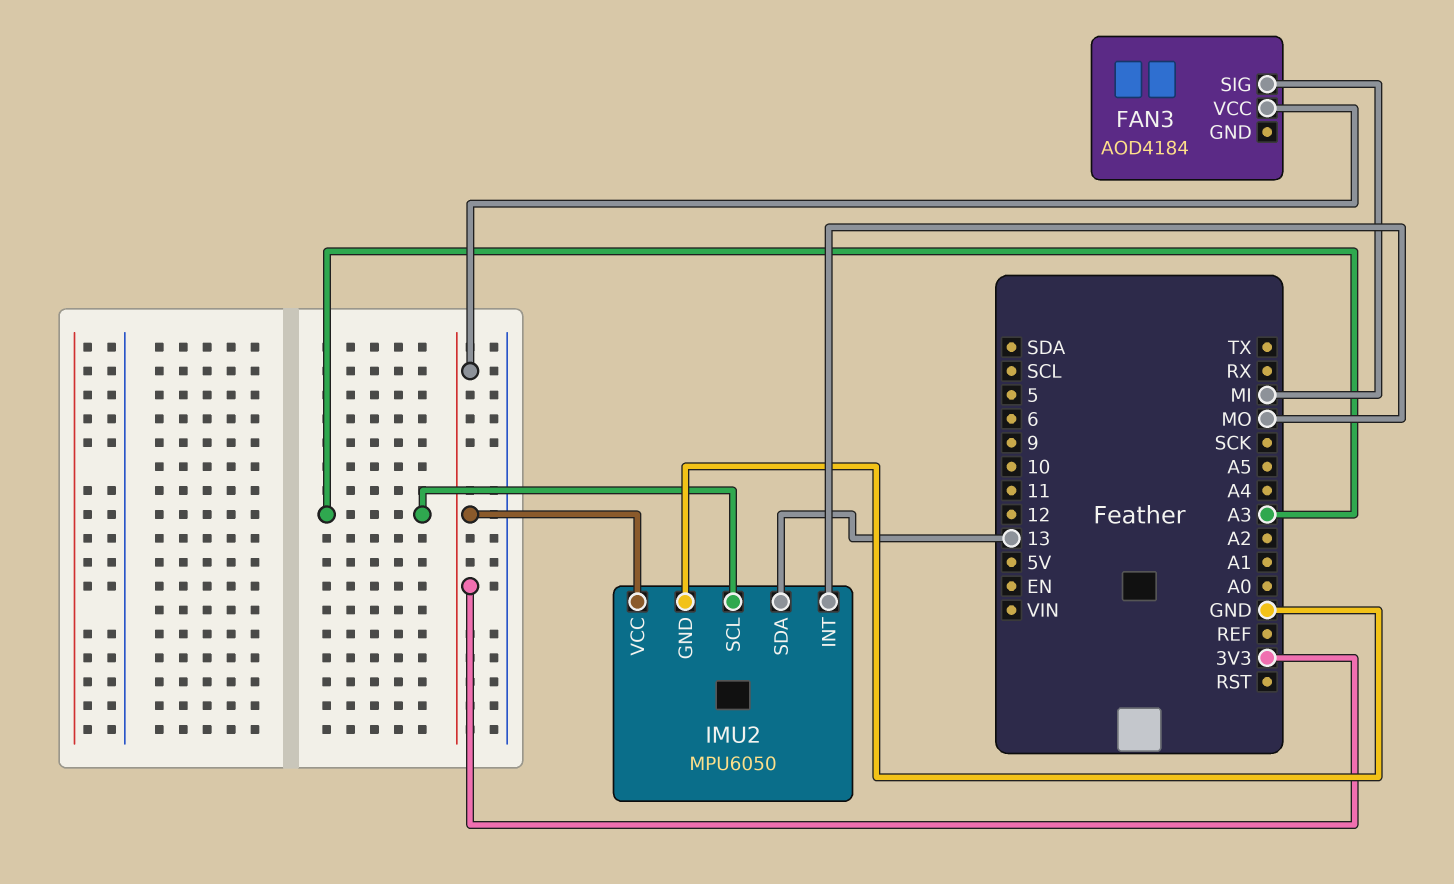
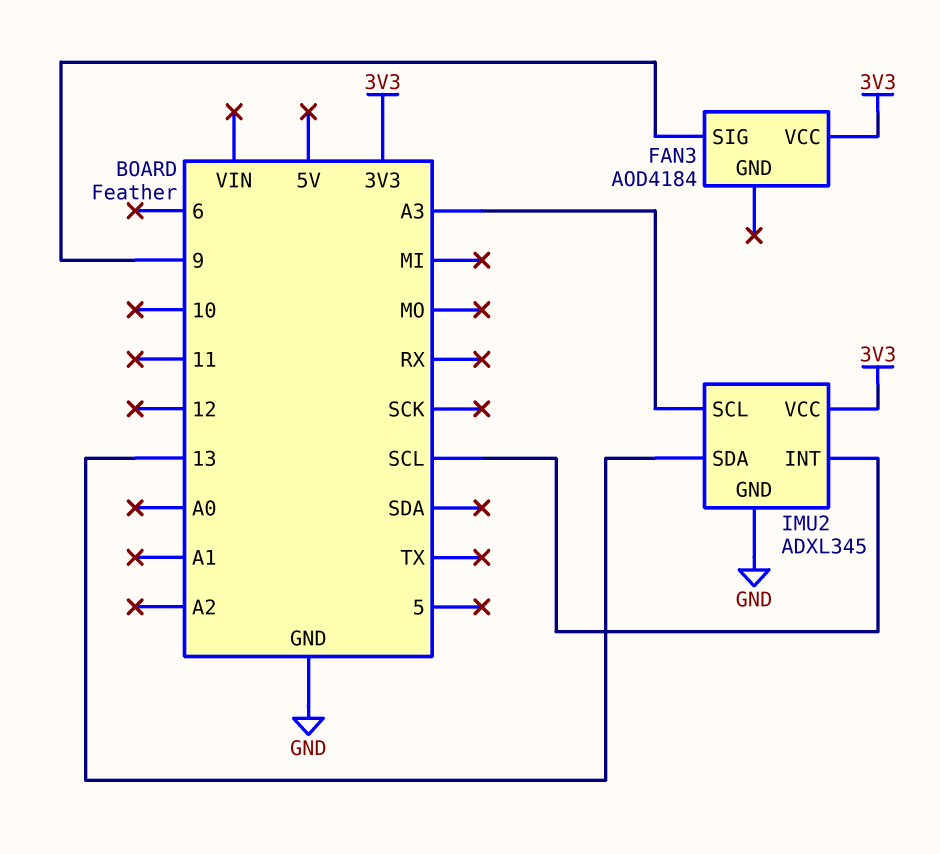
FAN3 pin SIG: MI -> 9
IMU2: MPU6050 -> ADXL345
IMU2 pin INT: MO -> SCL

